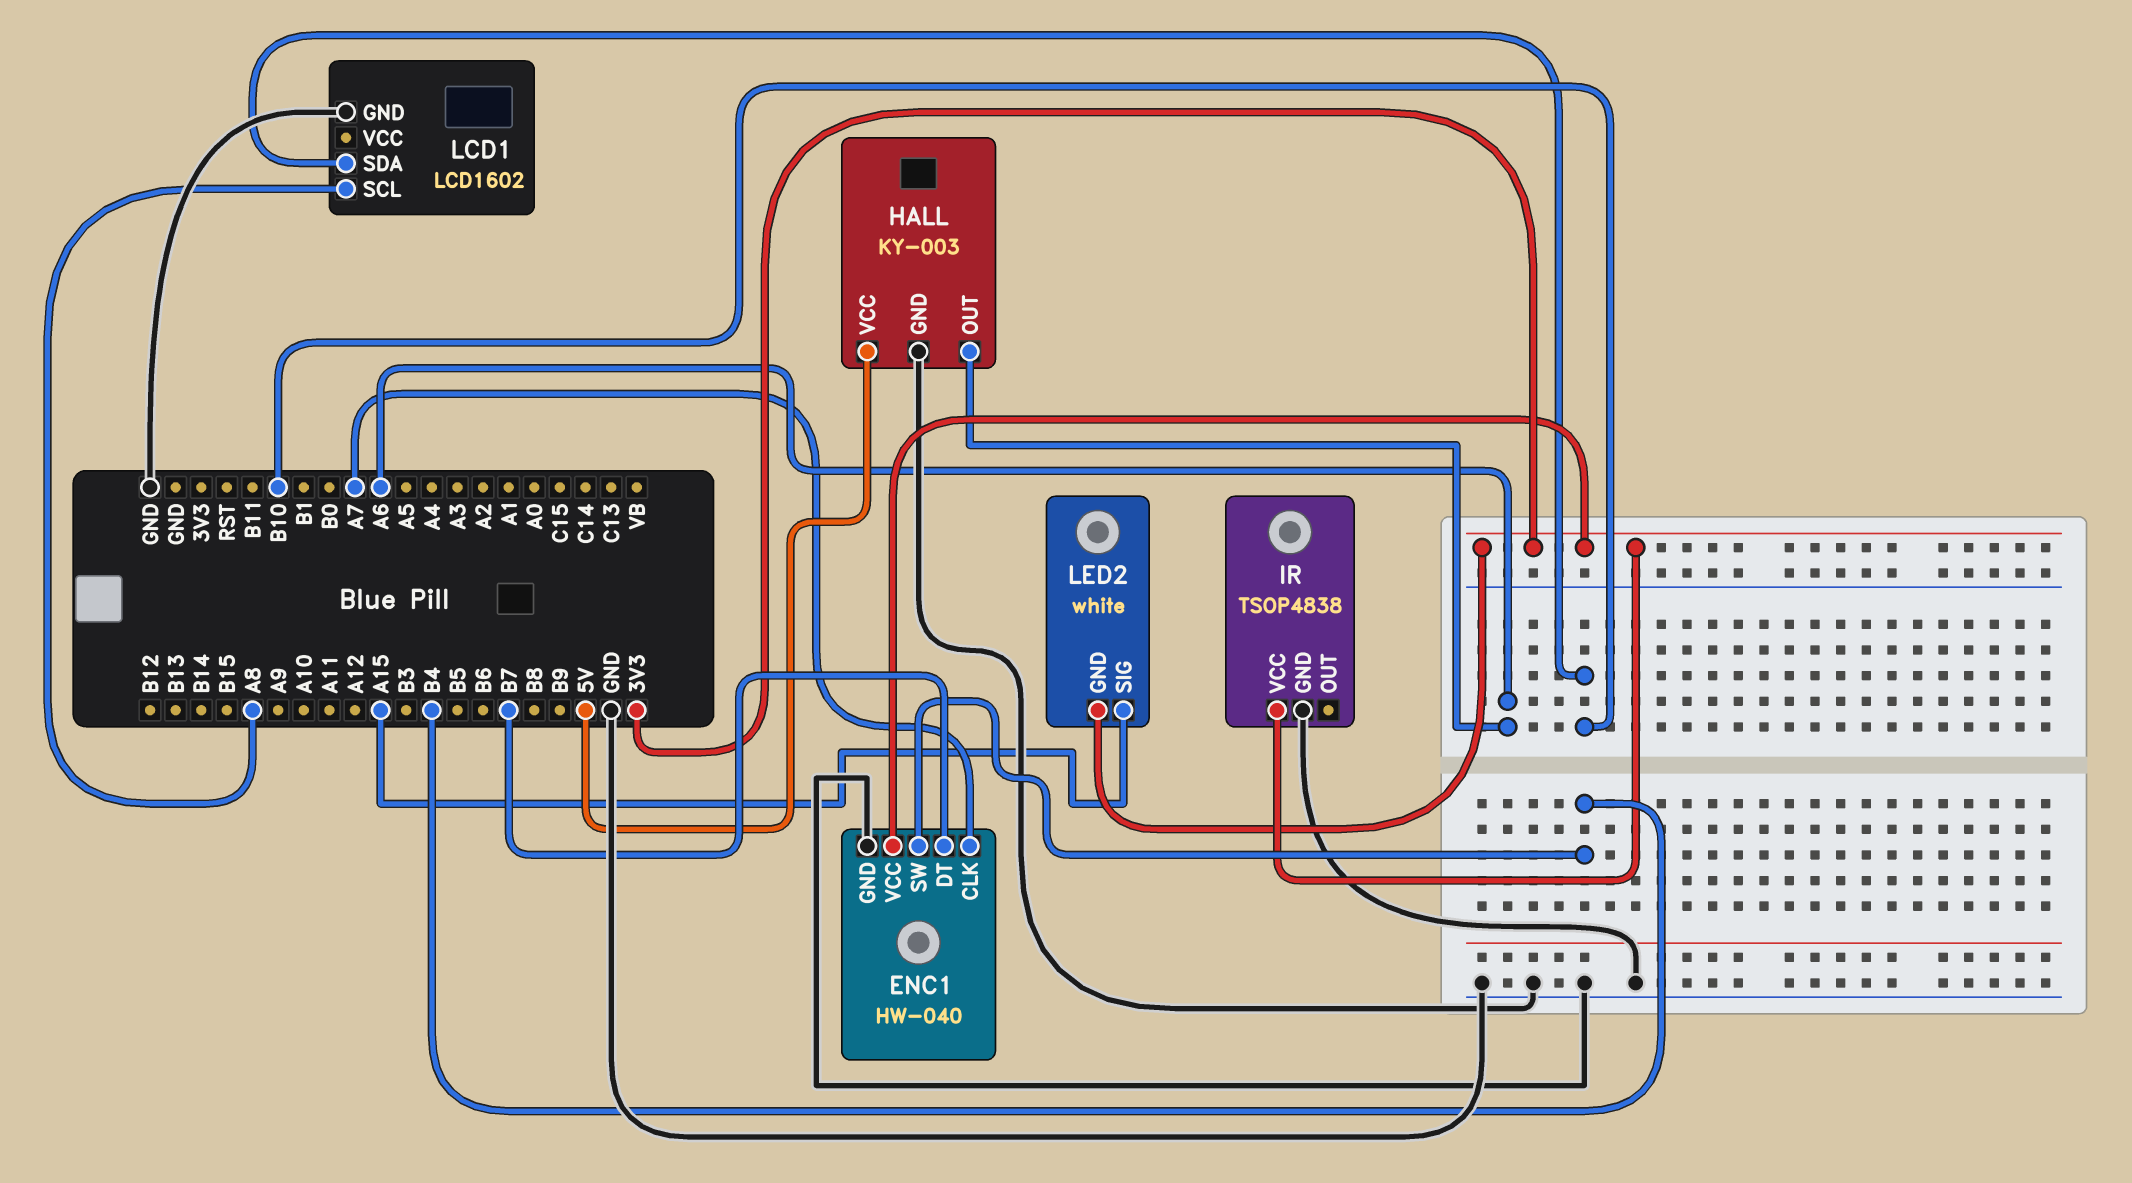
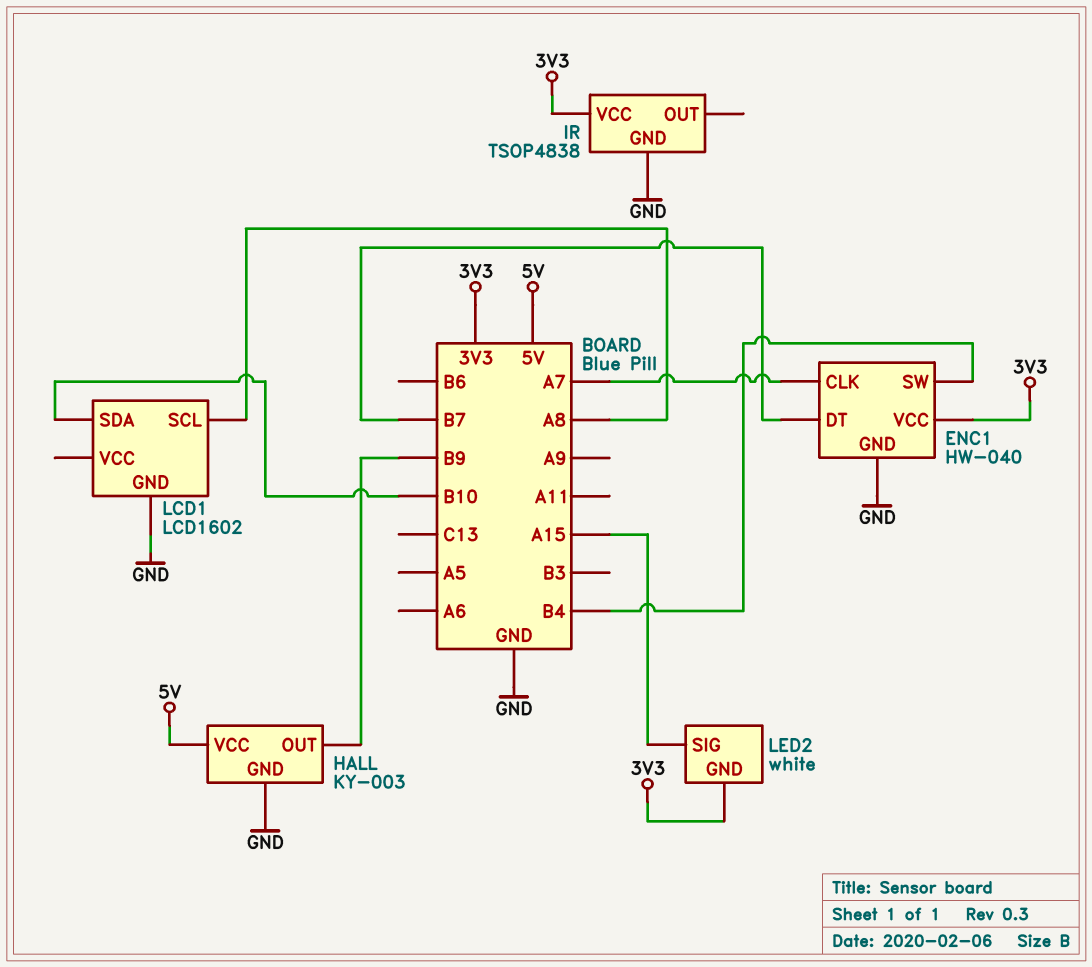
HALL pin OUT: A6 -> B9

